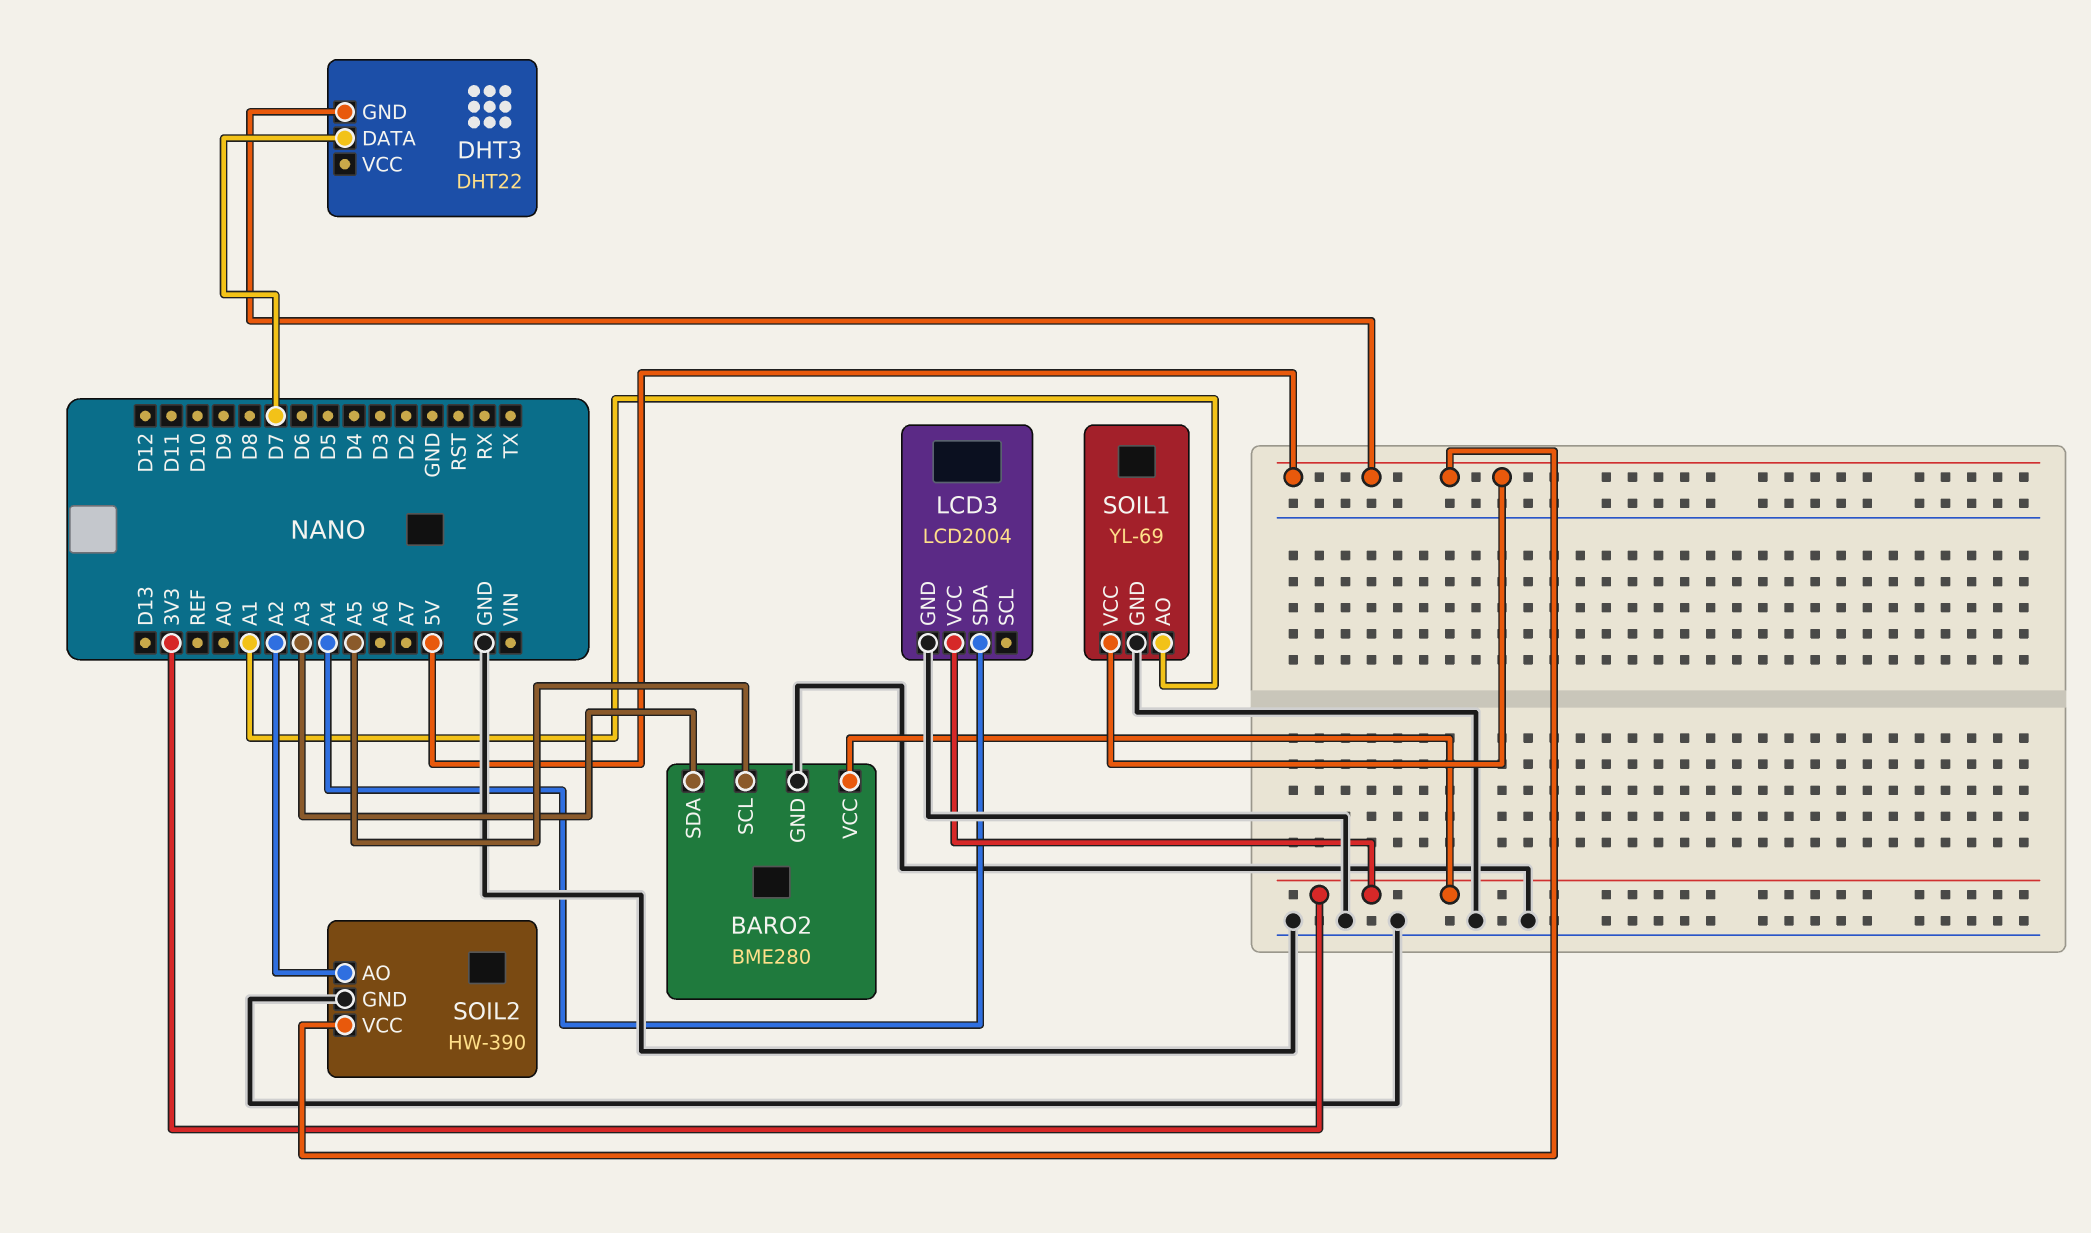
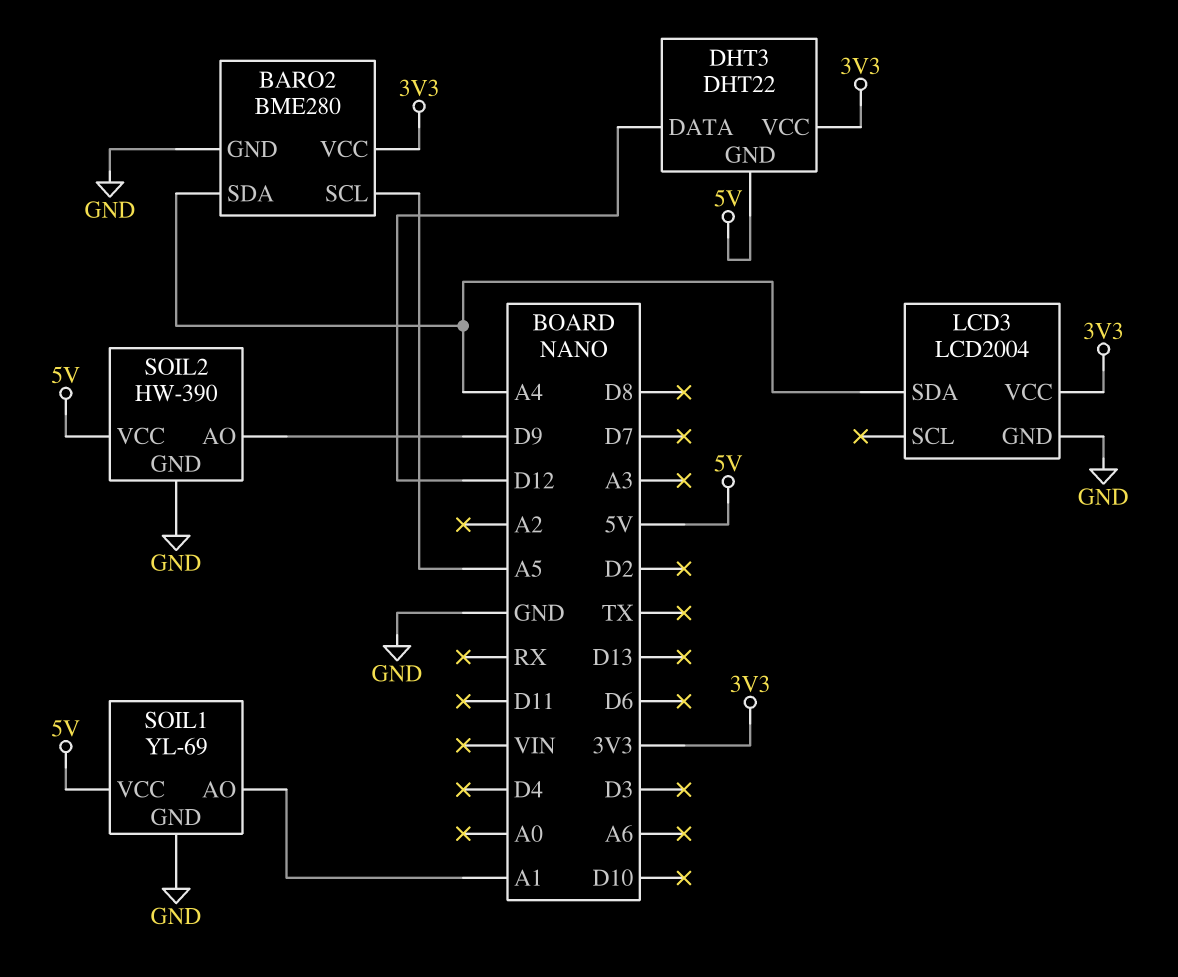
BARO2 pin SDA: A3 -> A4
DHT3 pin DATA: D7 -> D12
DHT3 pin VCC: none -> 3V3
SOIL2 pin AO: A2 -> D9

